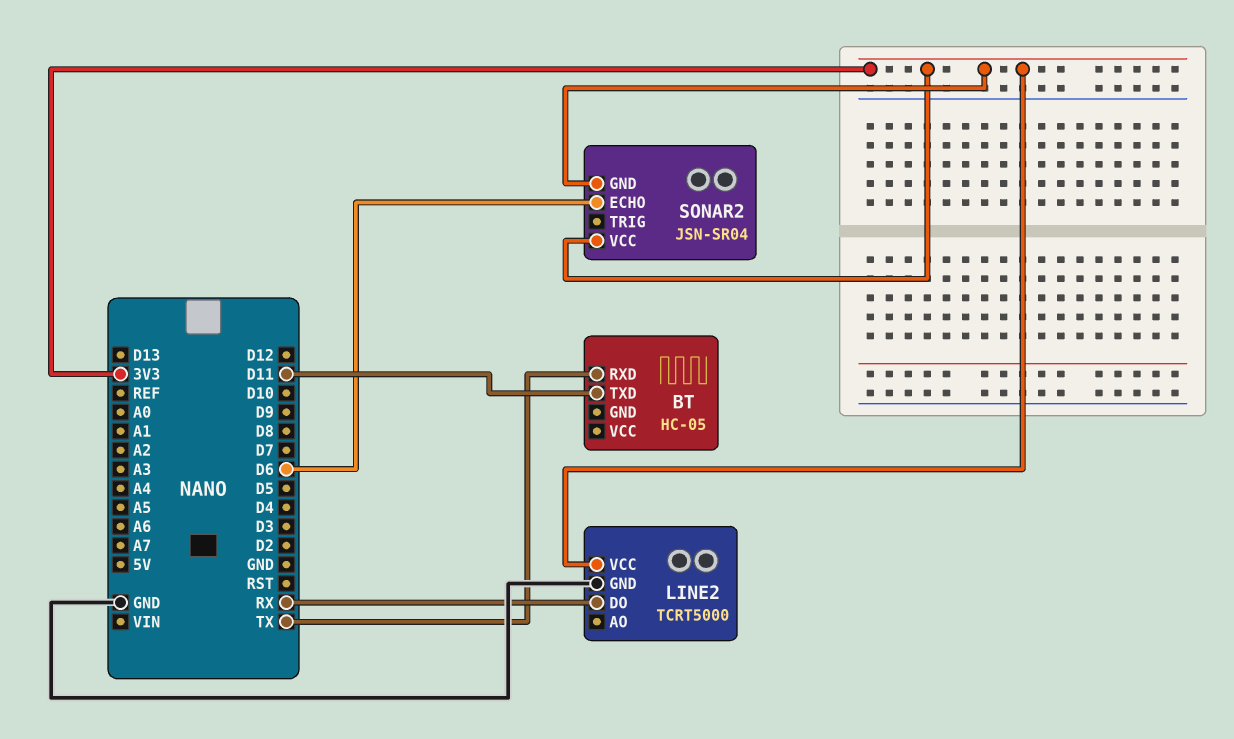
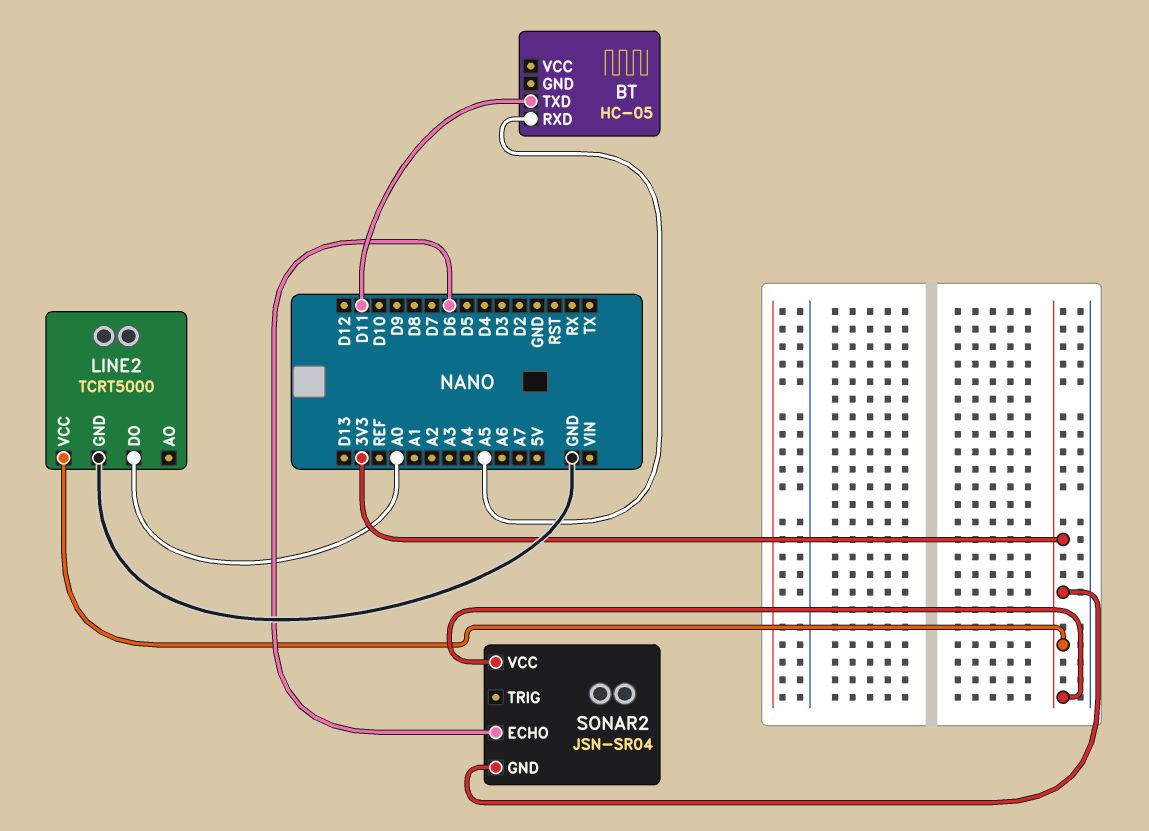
BT pin RXD: TX -> A5
LINE2 pin DO: RX -> A0

